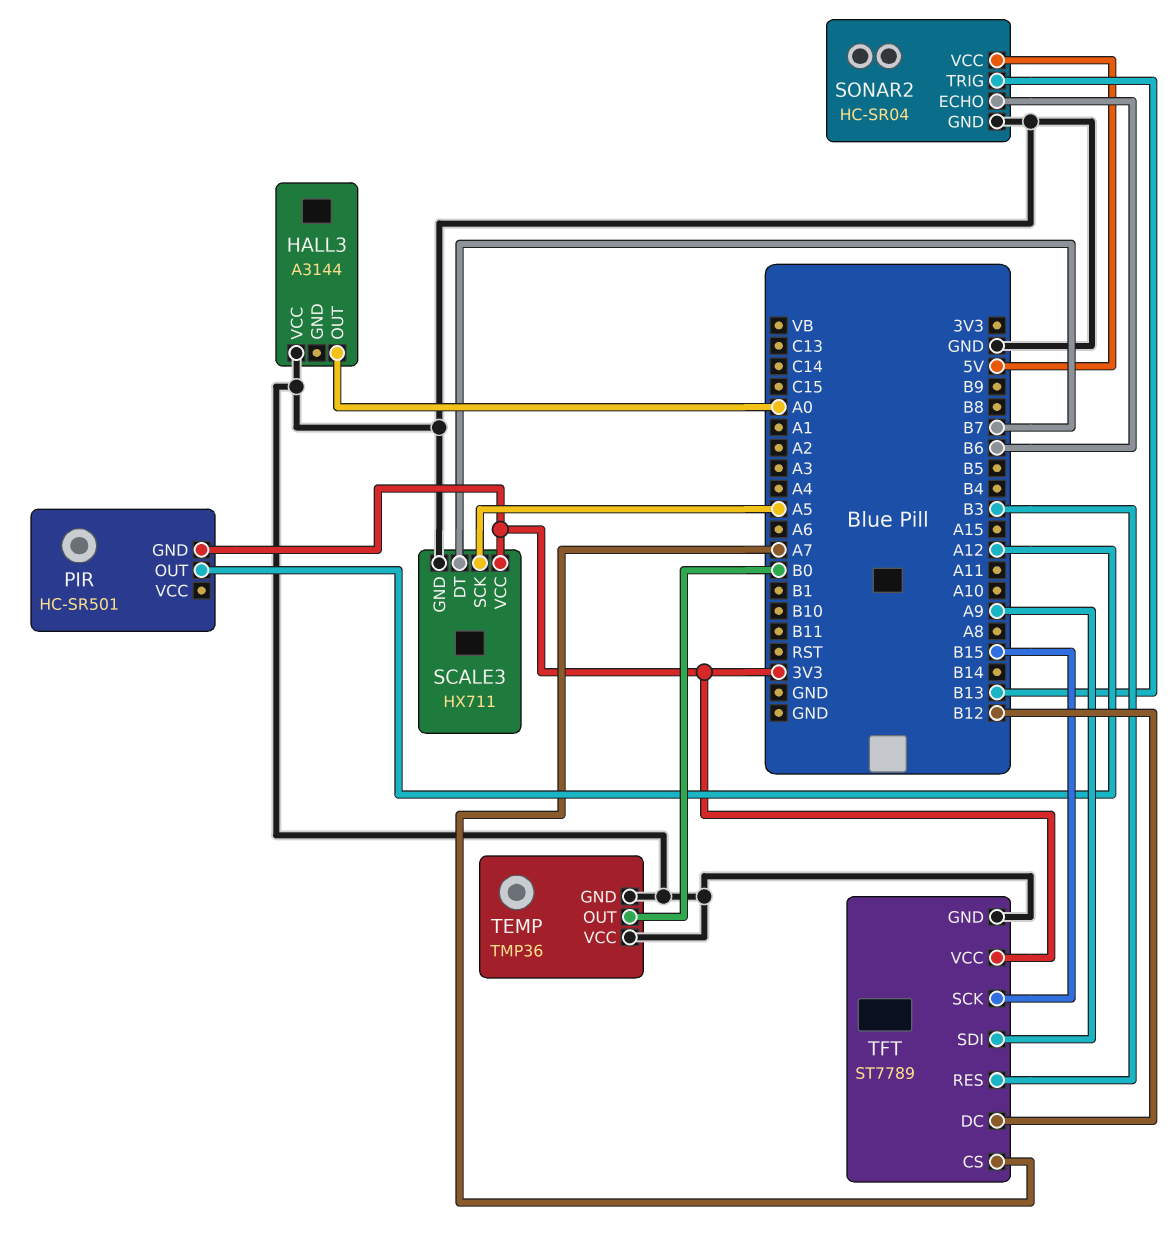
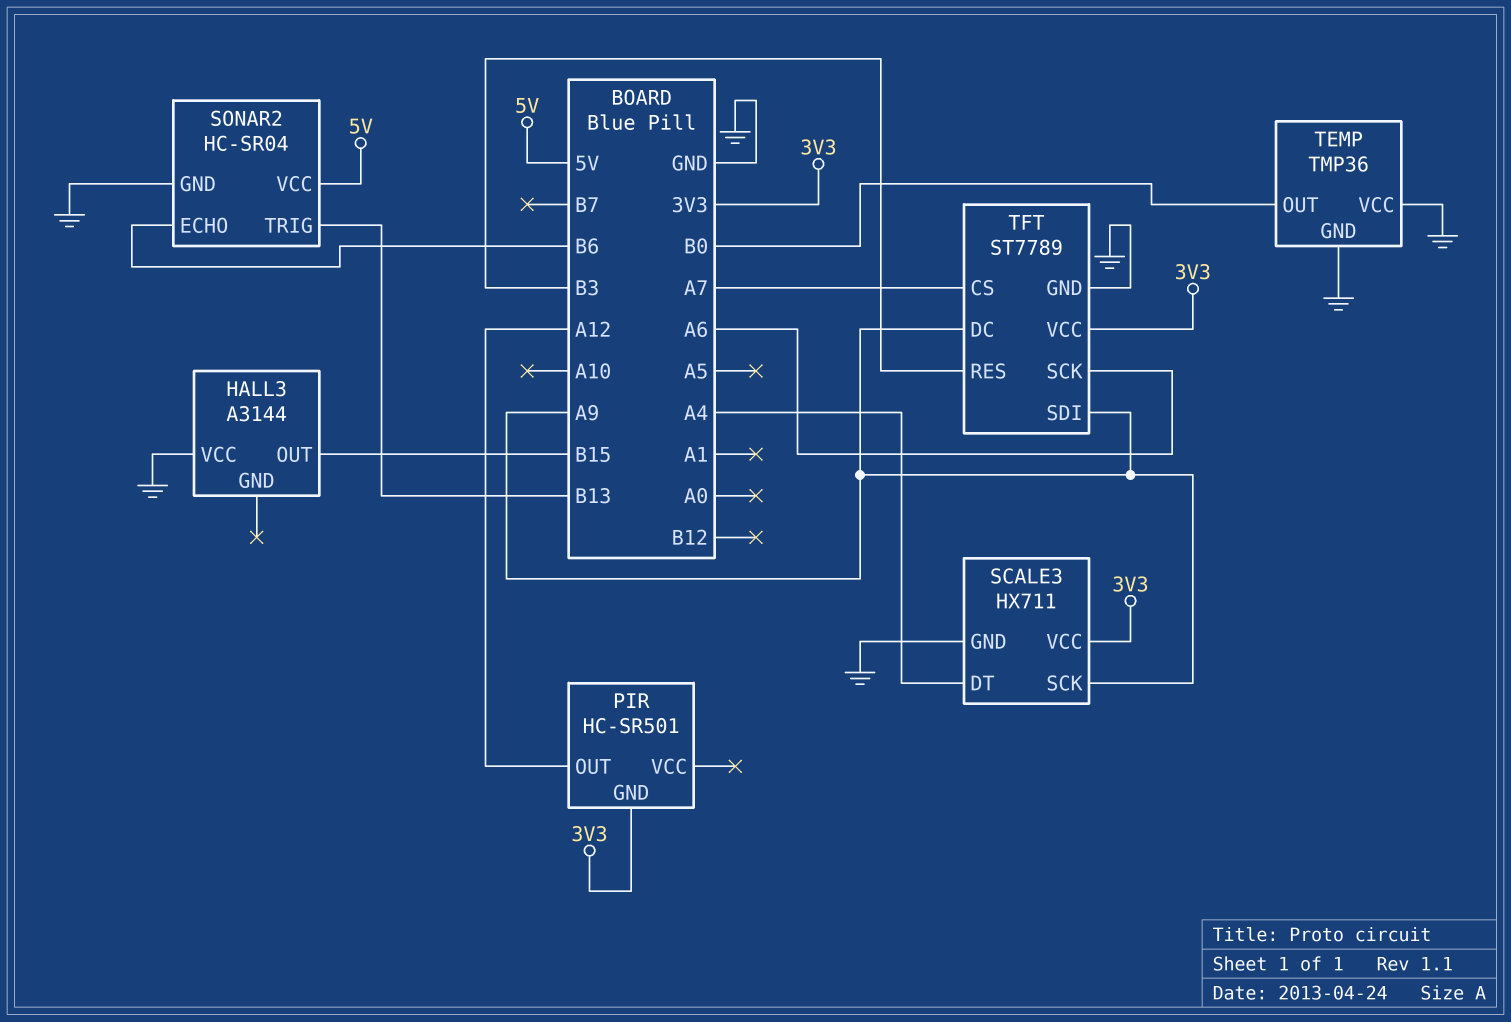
HALL3 pin OUT: A0 -> B15
SCALE3 pin DT: B7 -> A4
SCALE3 pin SCK: A5 -> A9
TFT pin DC: B12 -> A9
TFT pin SCK: B15 -> A6

